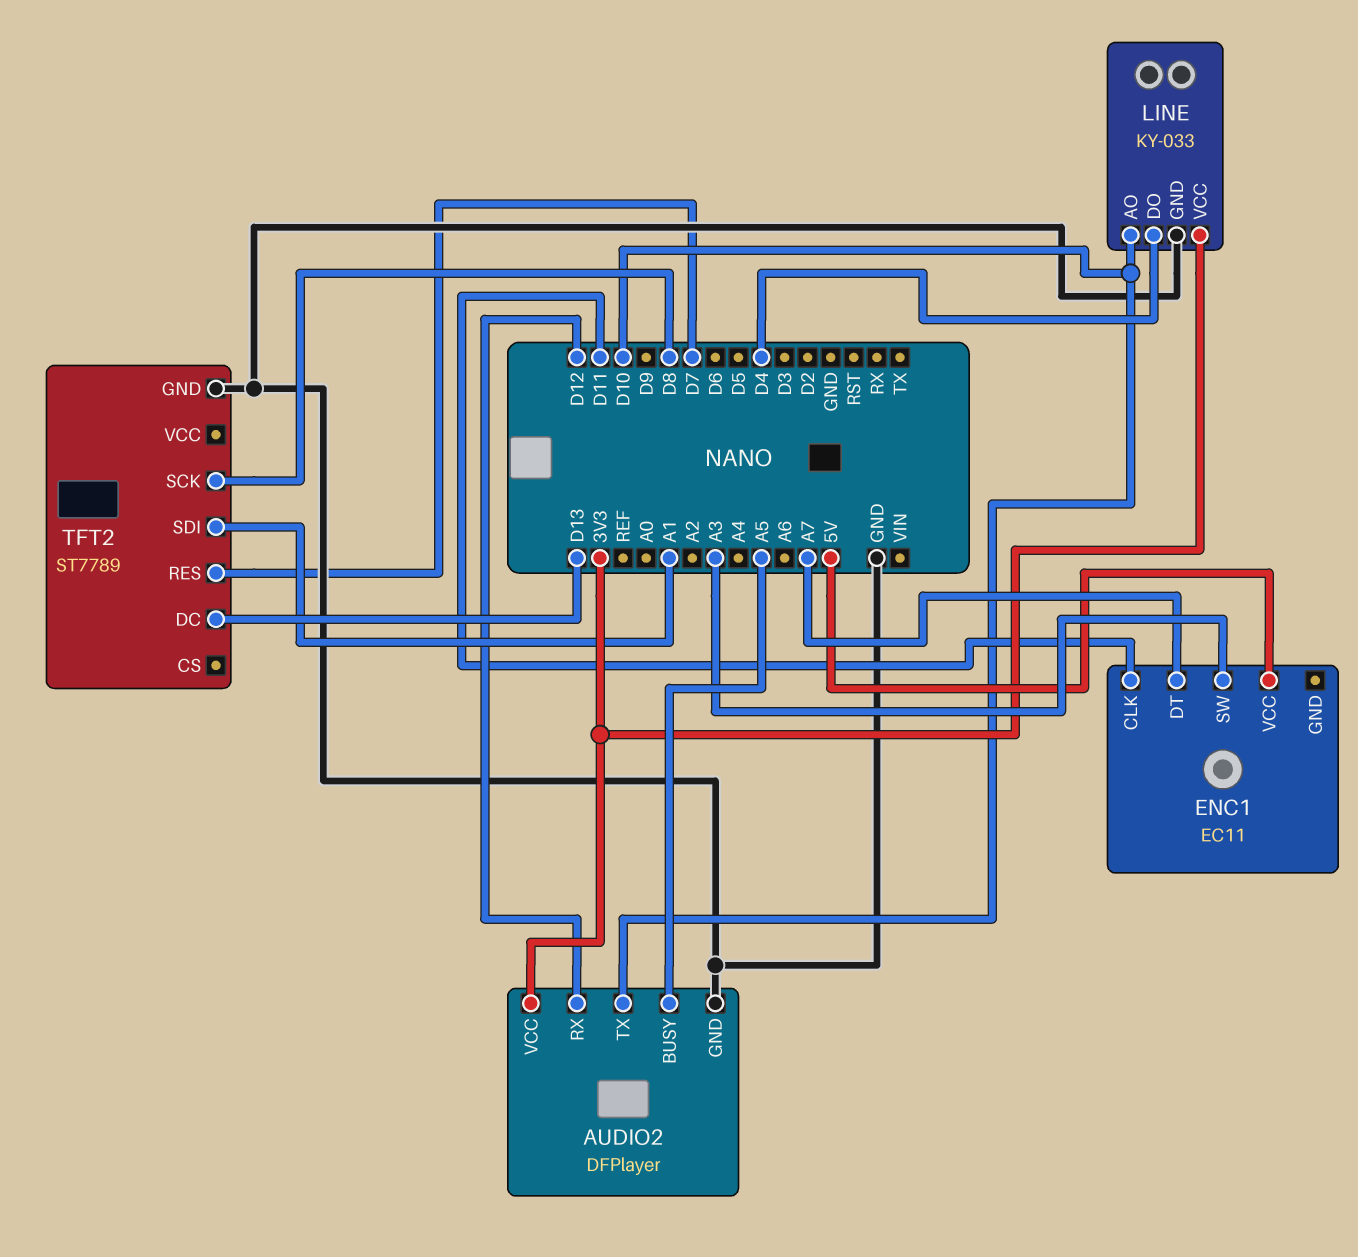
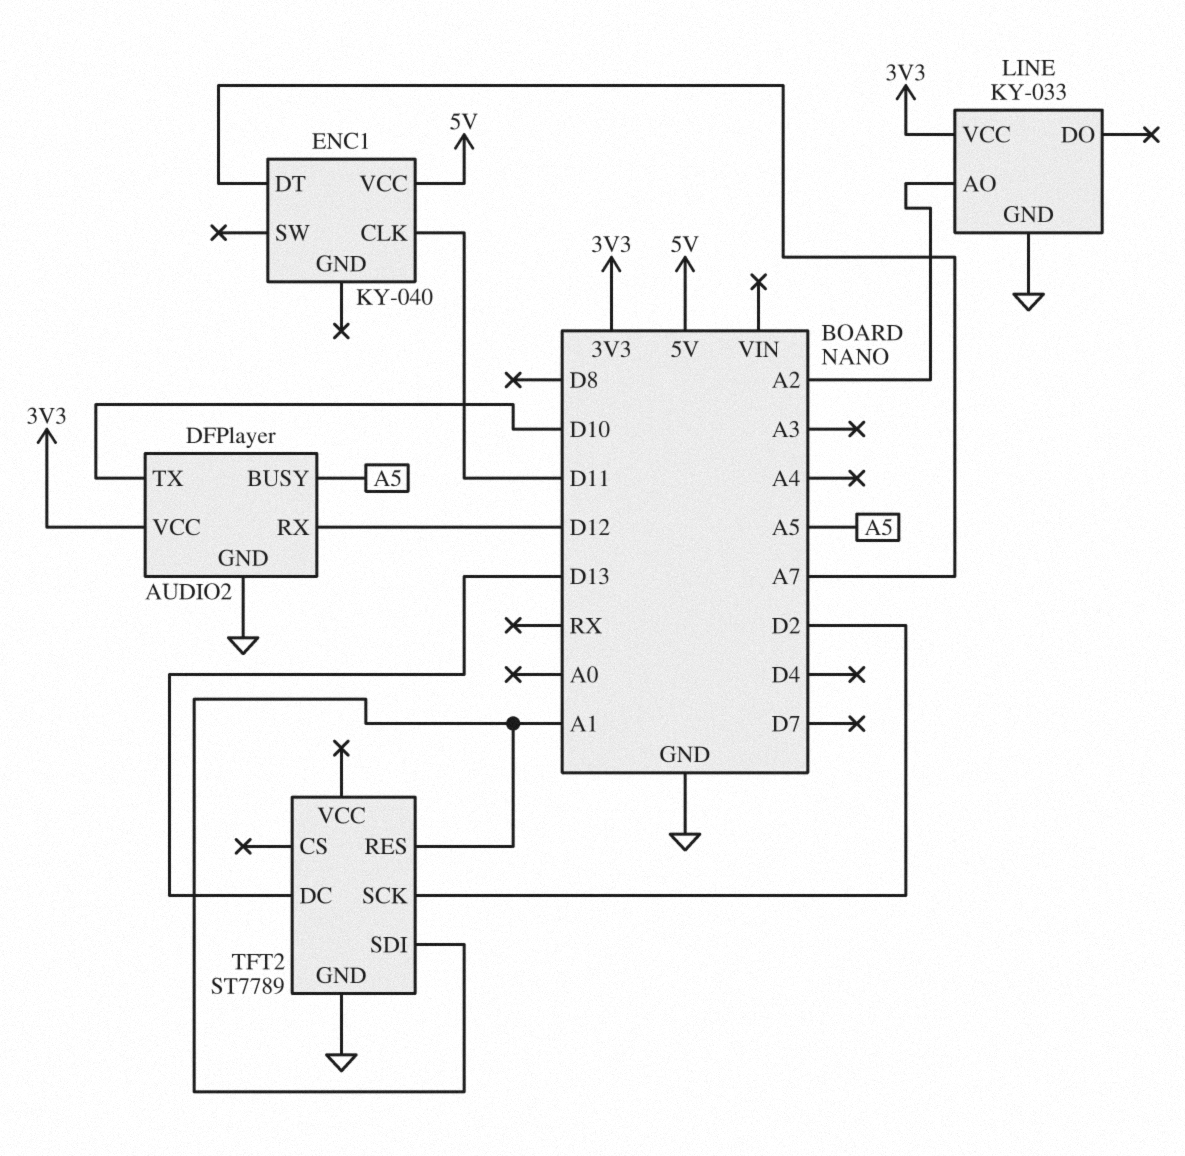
ENC1: EC11 -> KY-040
ENC1 pin SW: A3 -> none
LINE pin AO: D10 -> A2
LINE pin DO: D4 -> none
TFT2 pin RES: D7 -> A1
TFT2 pin SCK: D8 -> D2

